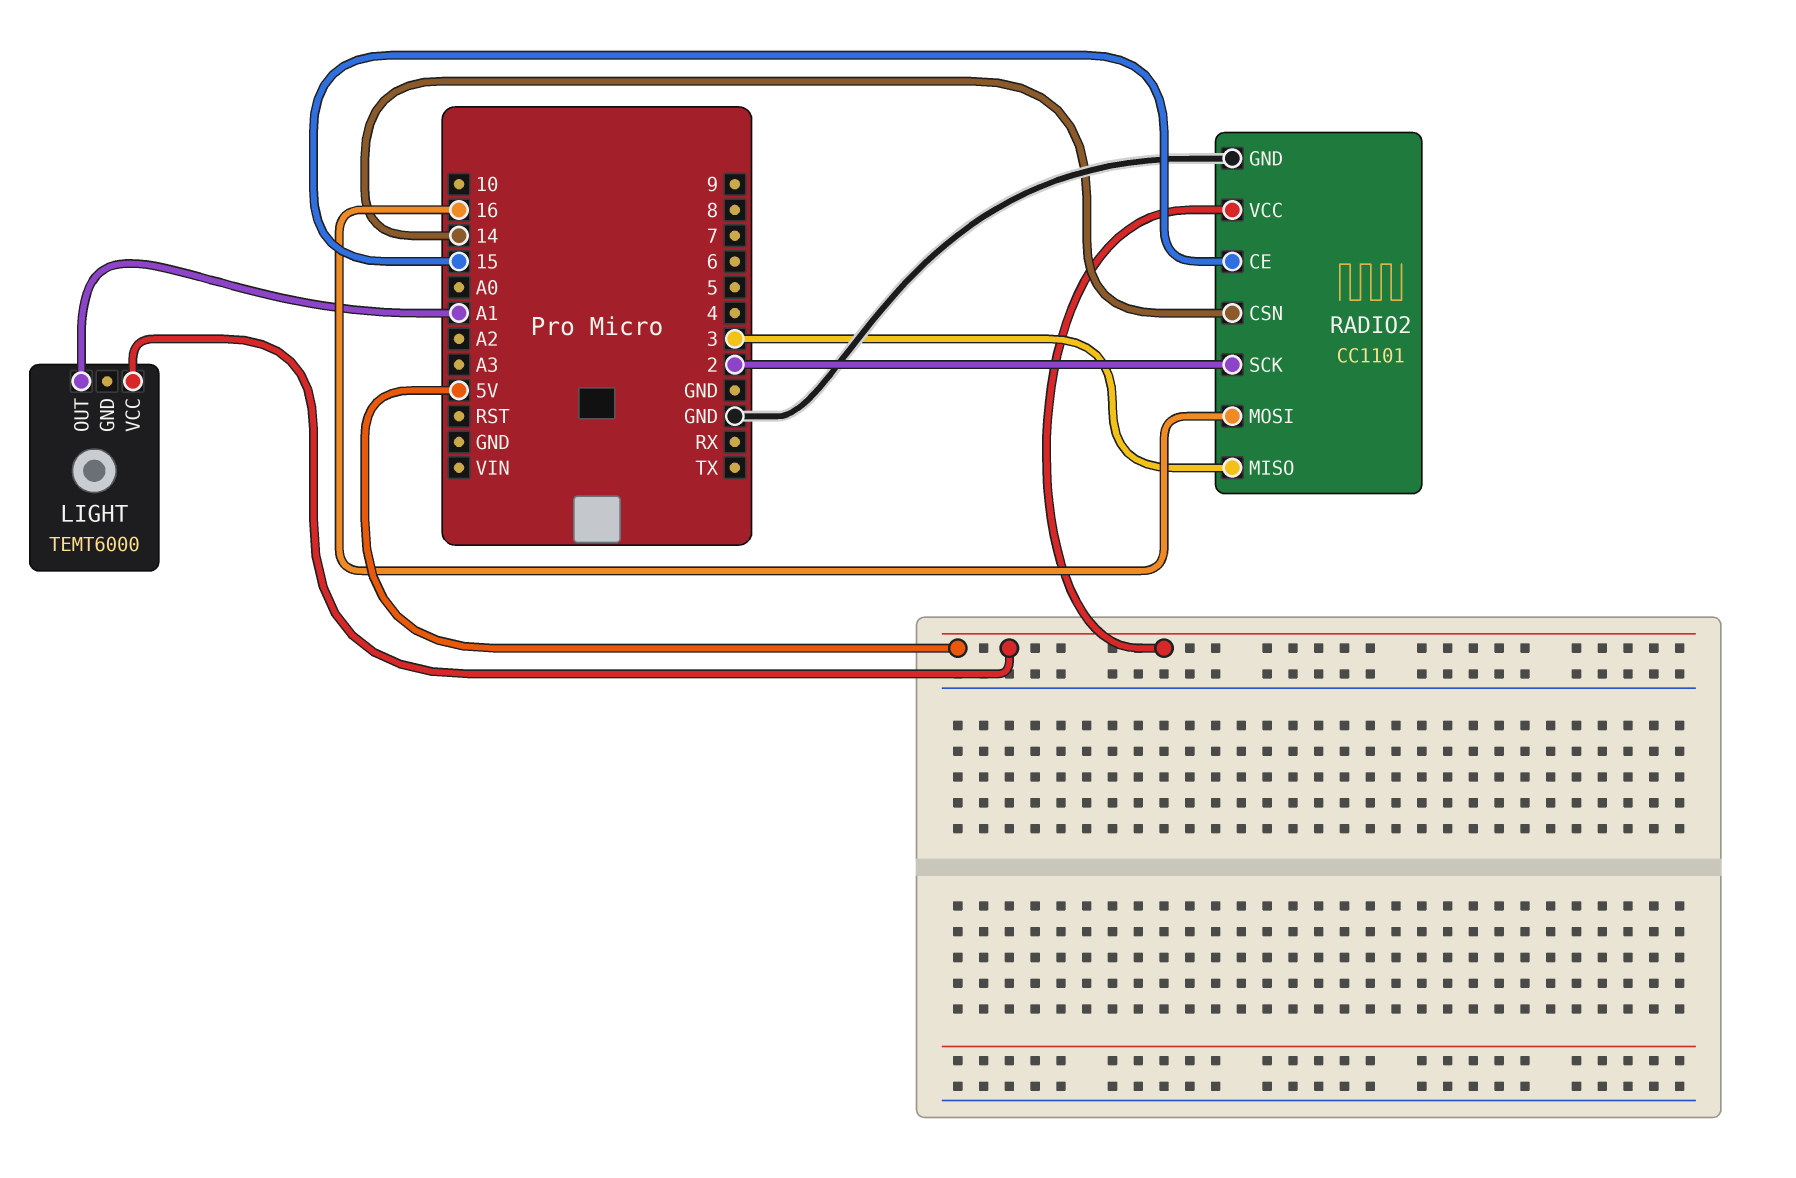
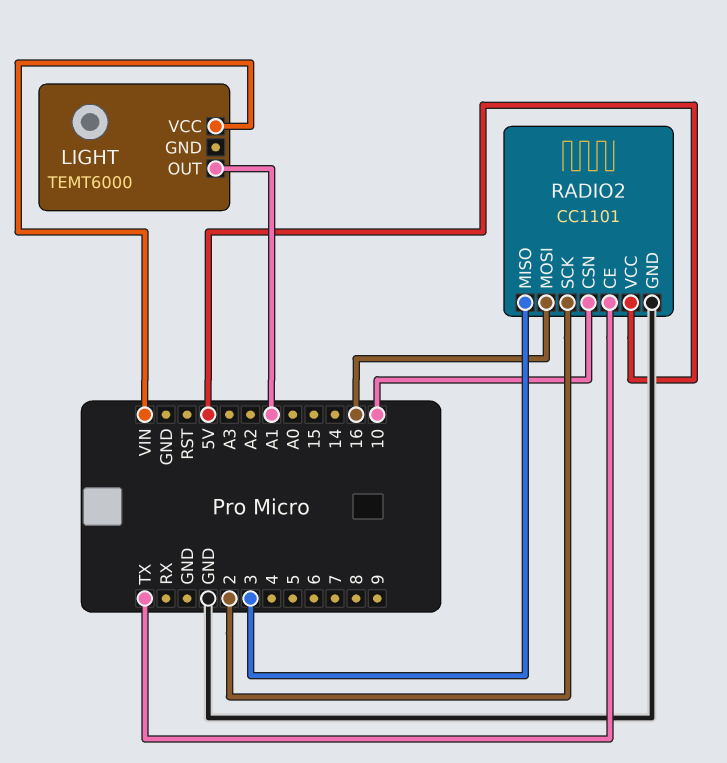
LIGHT pin VCC: 5V -> VIN
RADIO2 pin CE: 15 -> TX
RADIO2 pin CSN: 14 -> 10

